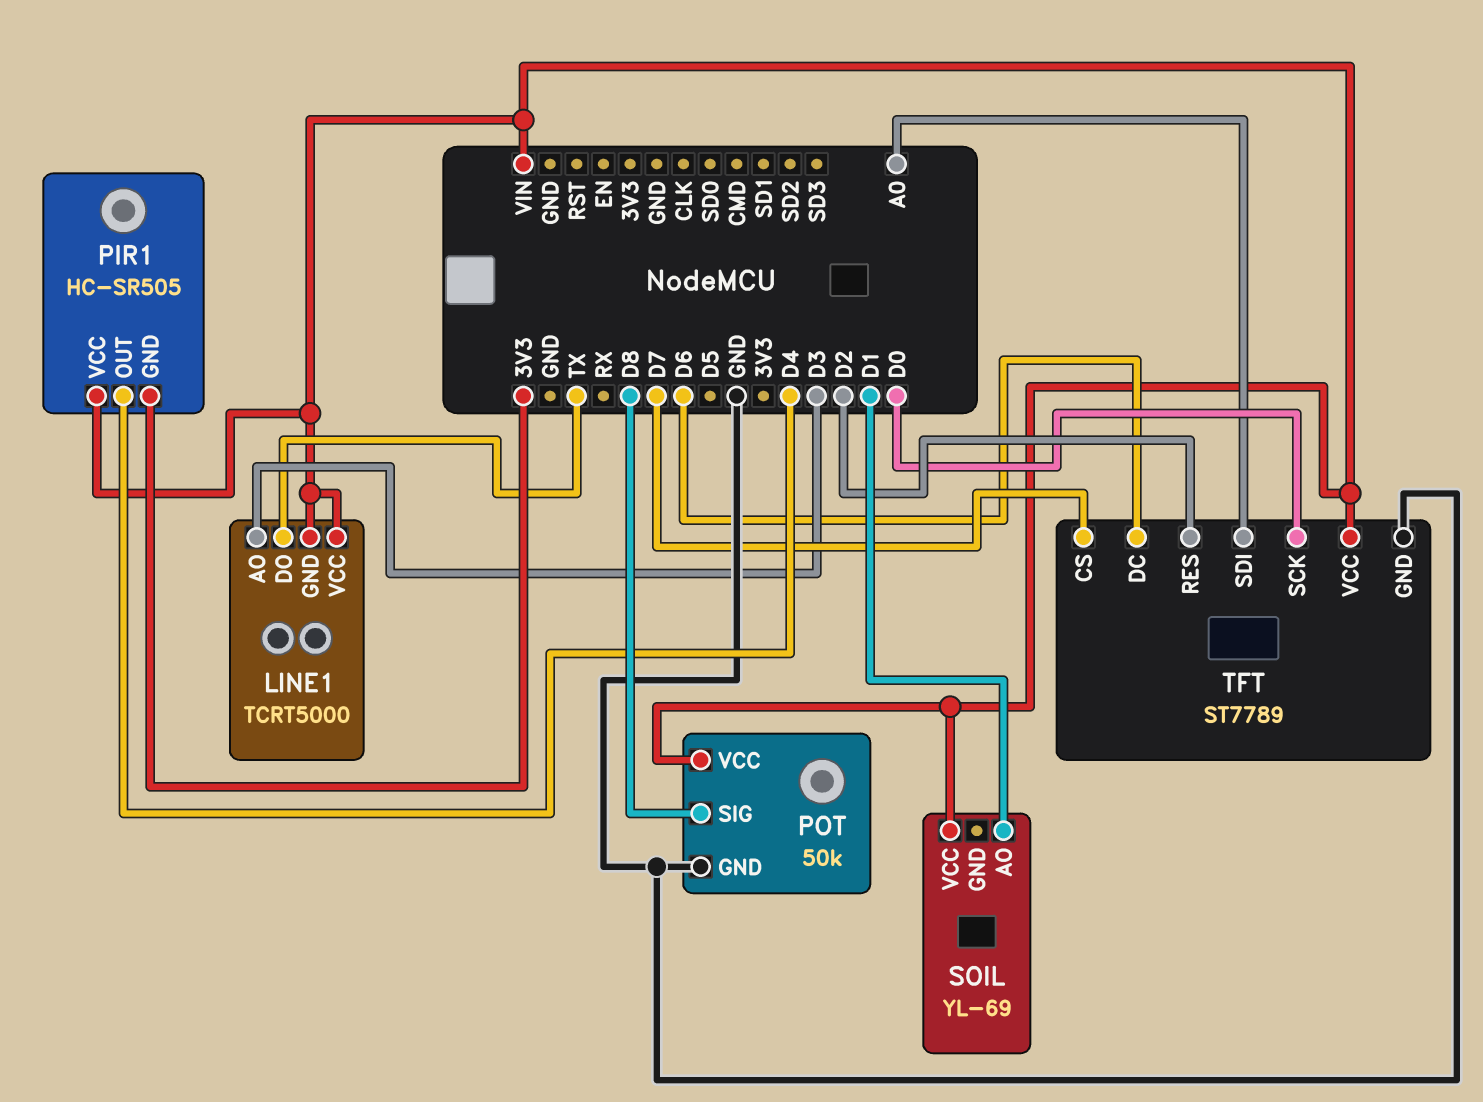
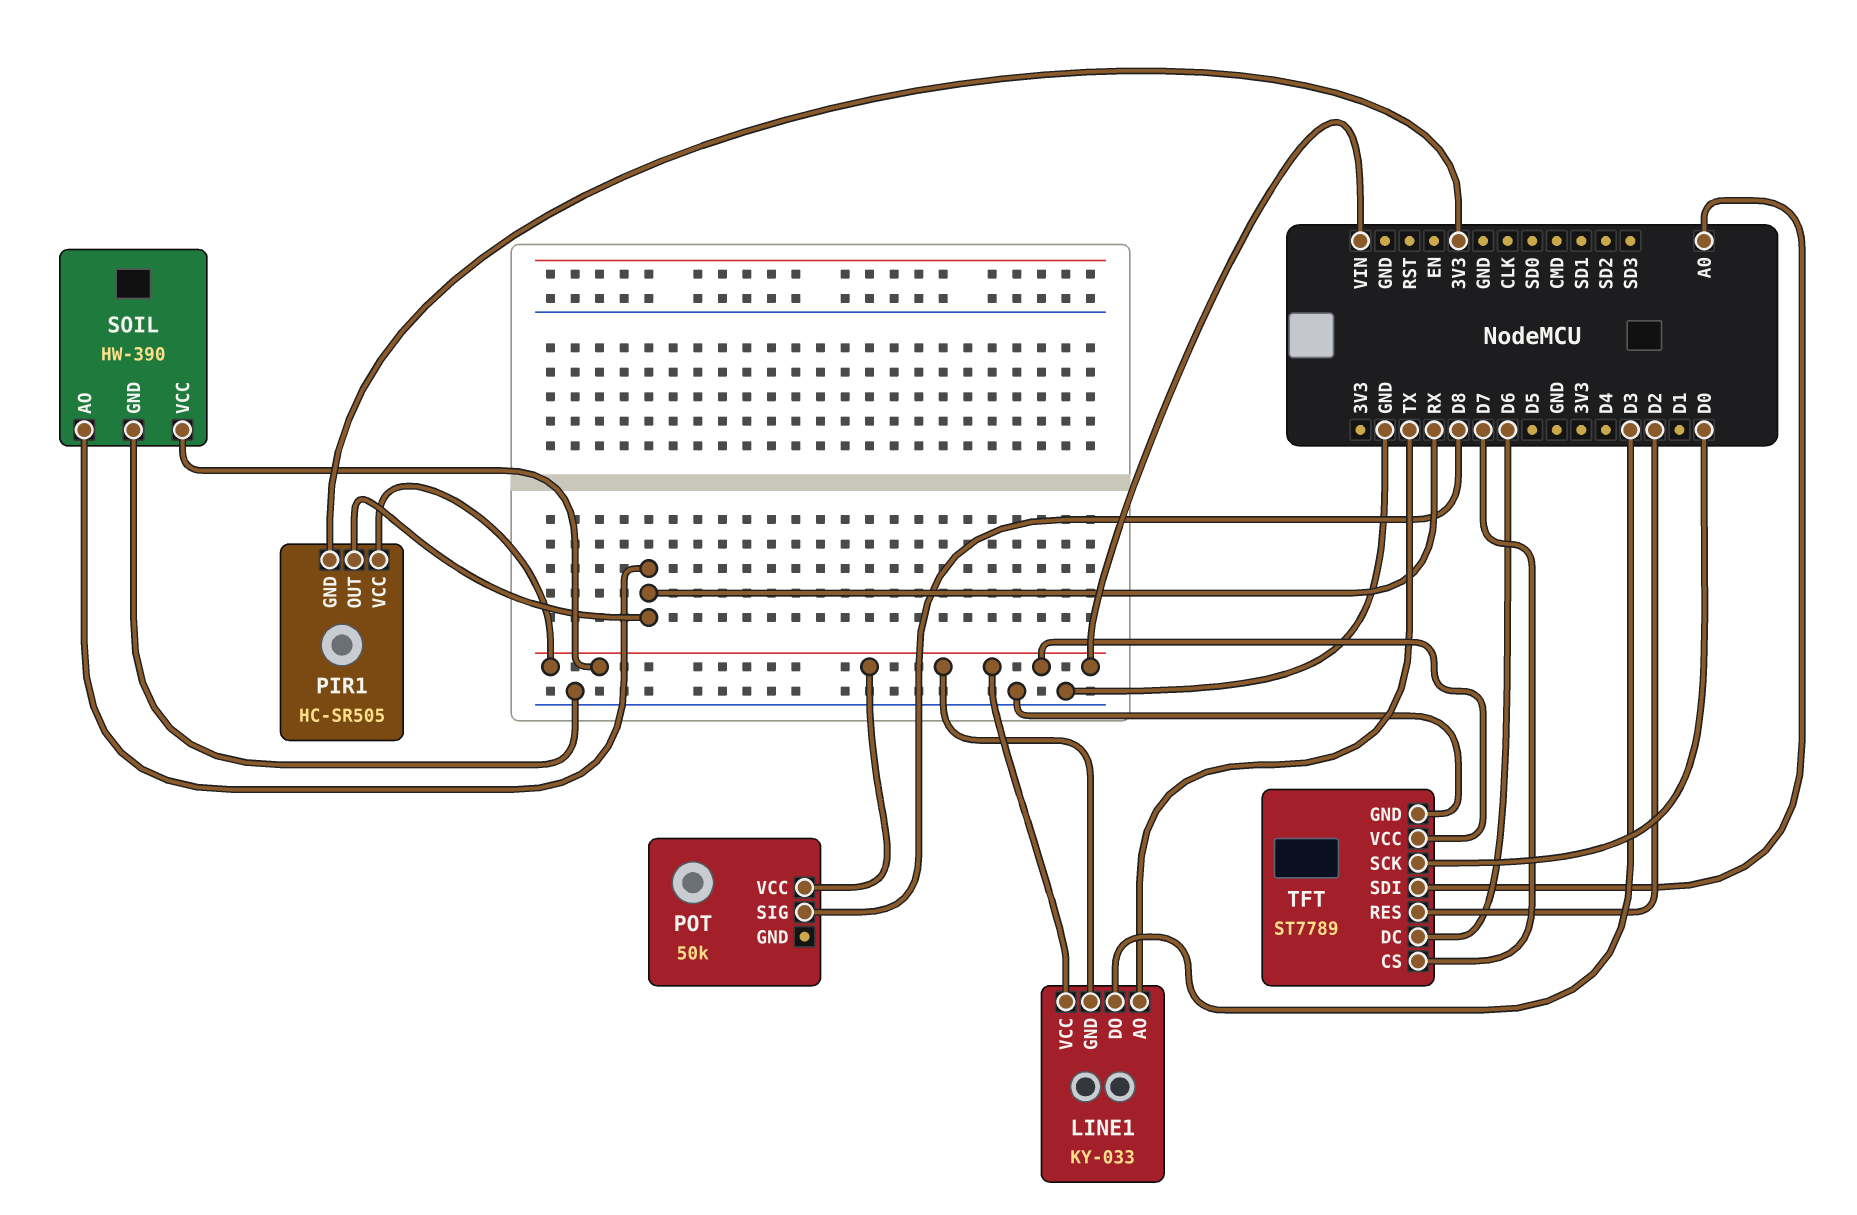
LINE1: TCRT5000 -> KY-033
LINE1 pin AO: D3 -> TX
LINE1 pin DO: TX -> D3
PIR1 pin OUT: D4 -> RX
POT pin GND: GND -> none
SOIL: YL-69 -> HW-390
SOIL pin AO: D1 -> RX
SOIL pin GND: none -> GND

